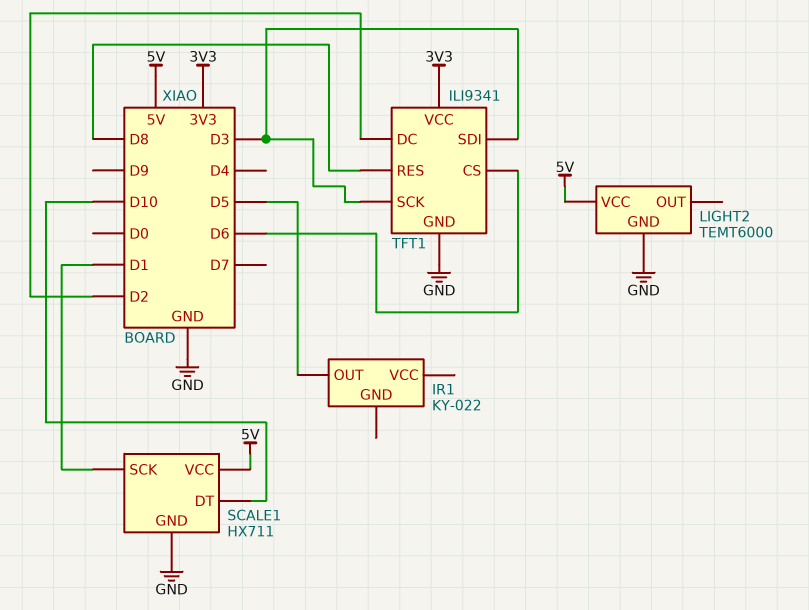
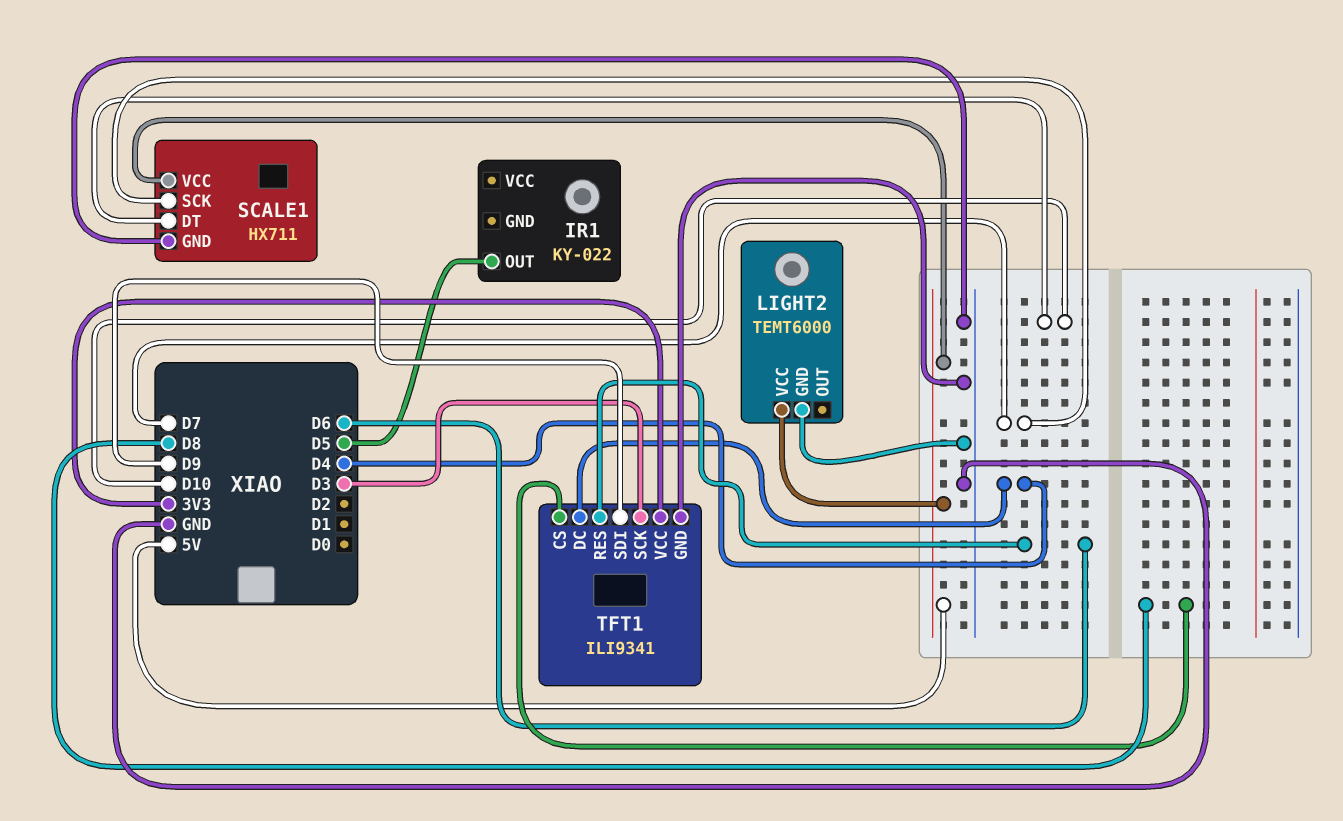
SCALE1 pin SCK: D1 -> D7
TFT1 pin CS: D6 -> D8
TFT1 pin DC: D2 -> D4
TFT1 pin RES: D8 -> D6
TFT1 pin SDI: D3 -> D9

